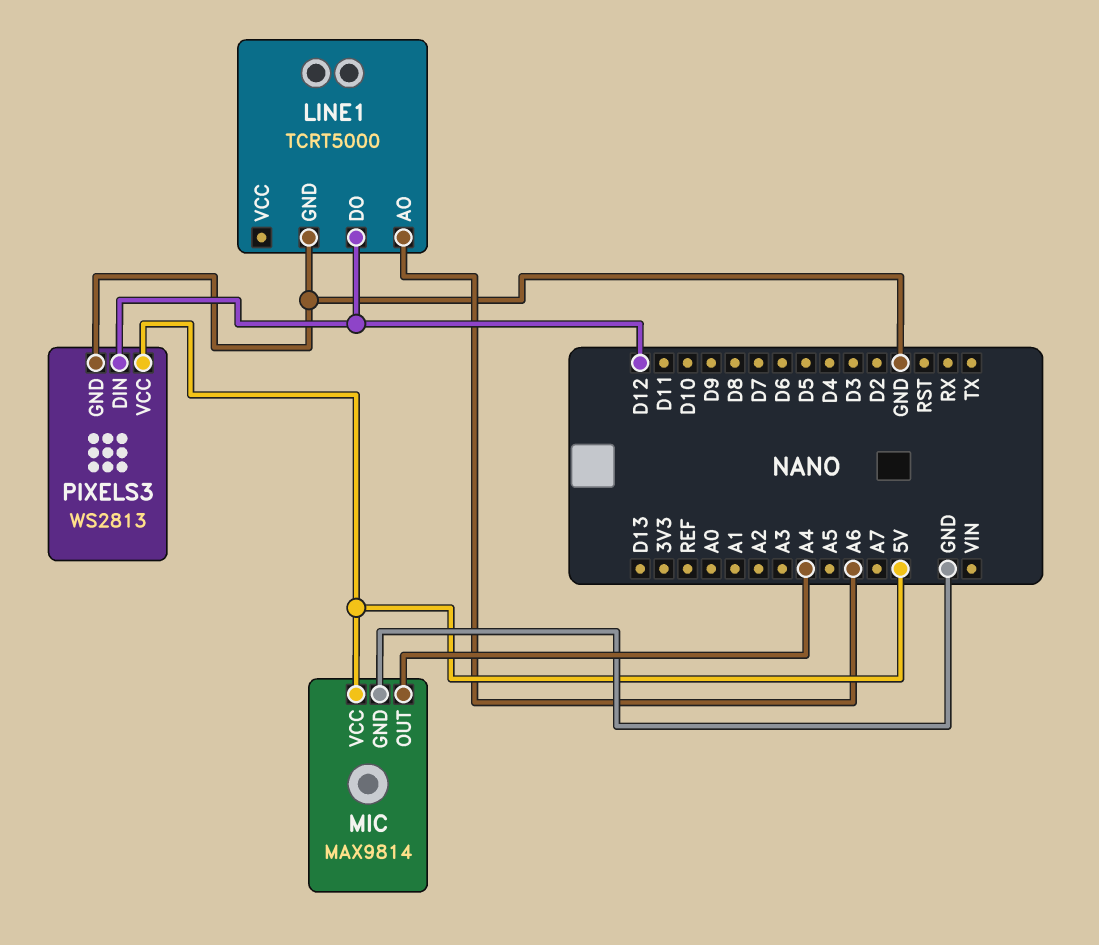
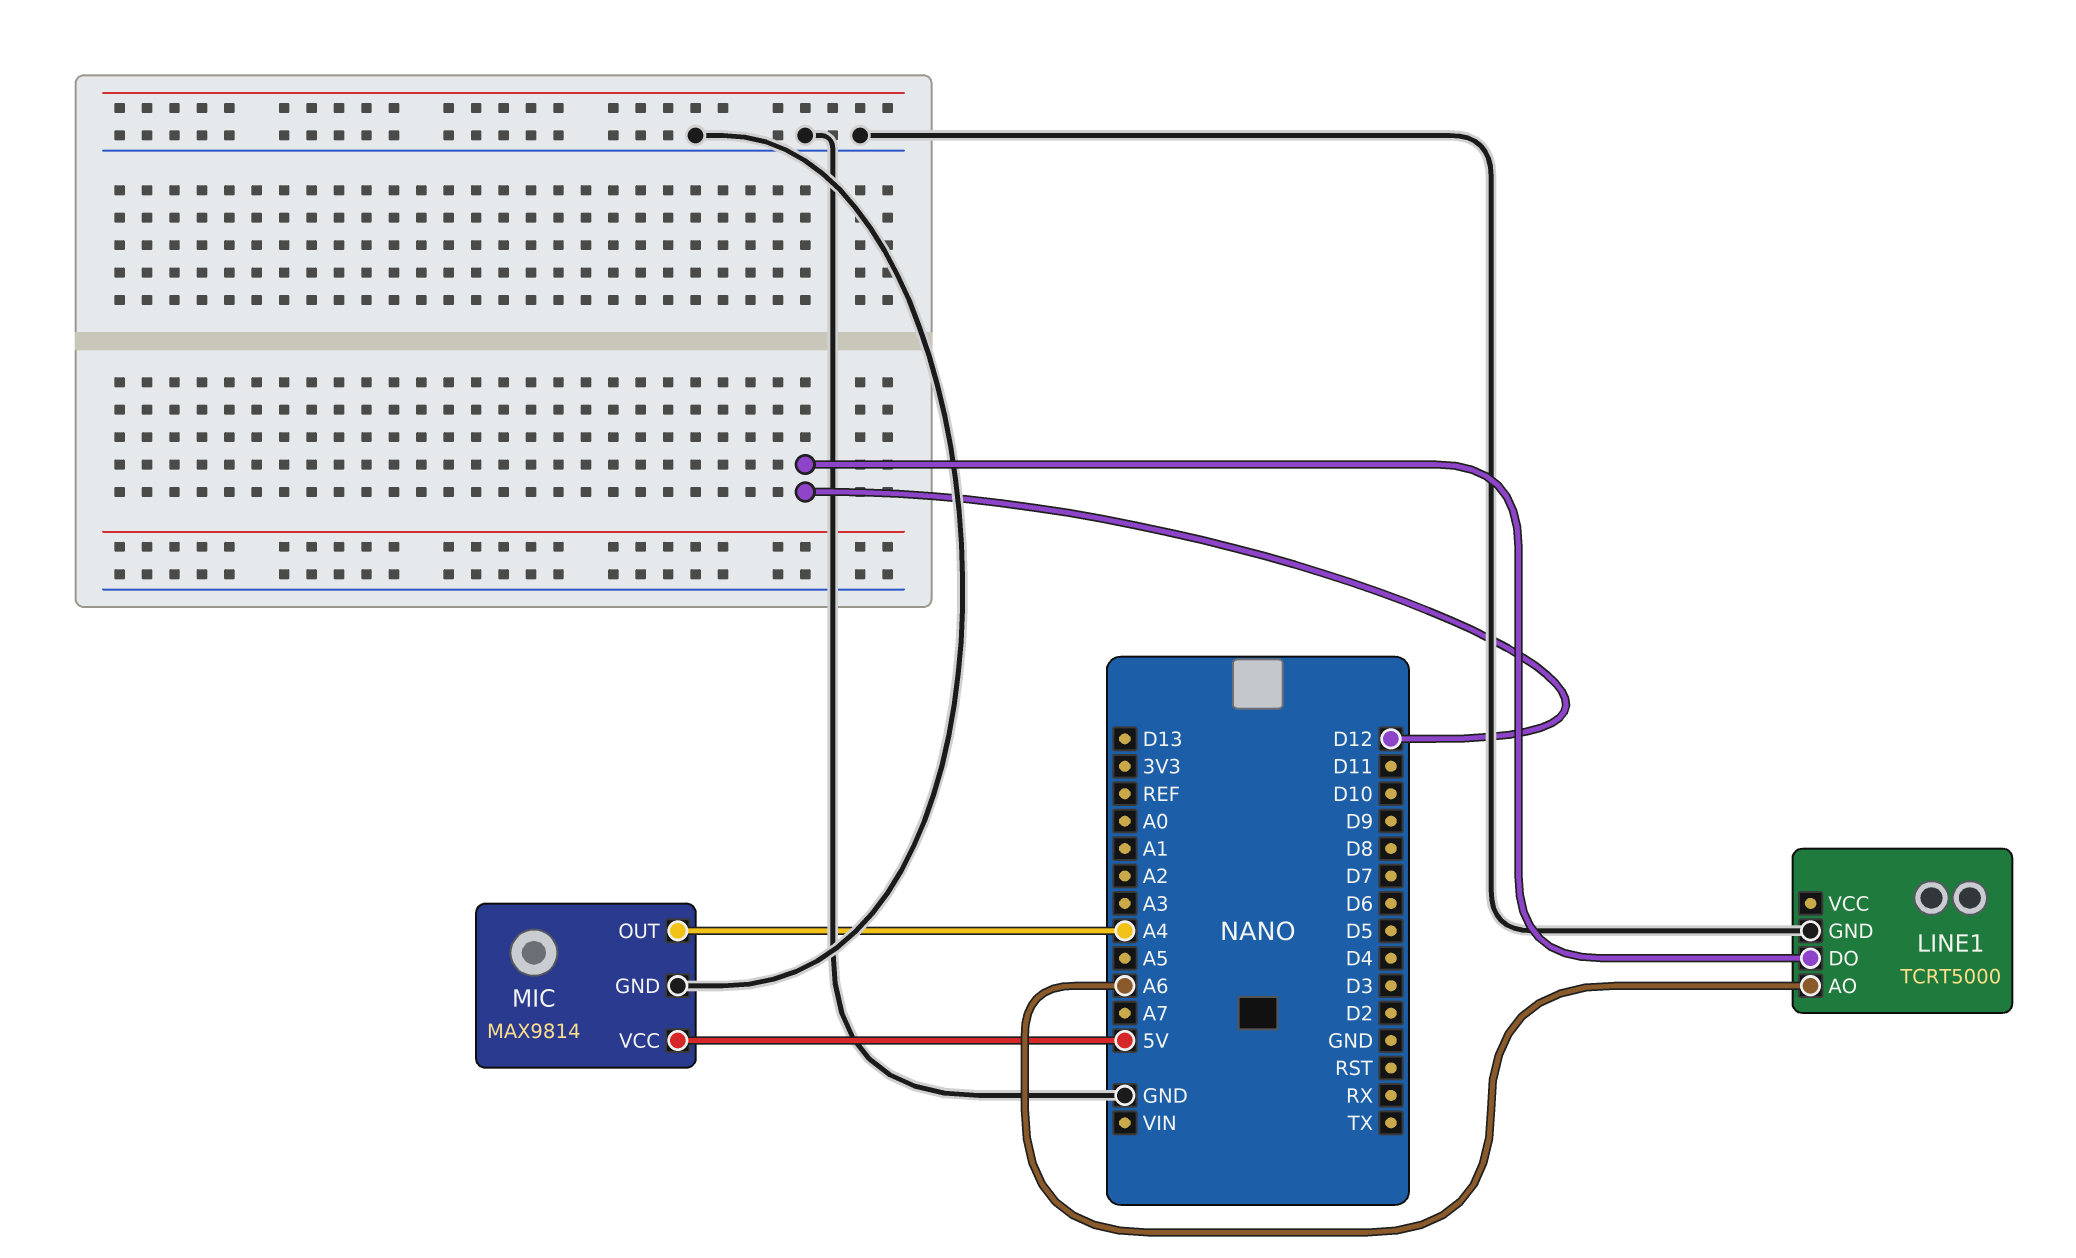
PIXELS3: WS2813 -> none
PIXELS3 pin DIN: D12 -> none
PIXELS3 pin GND: GND -> none
PIXELS3 pin VCC: 5V -> none

